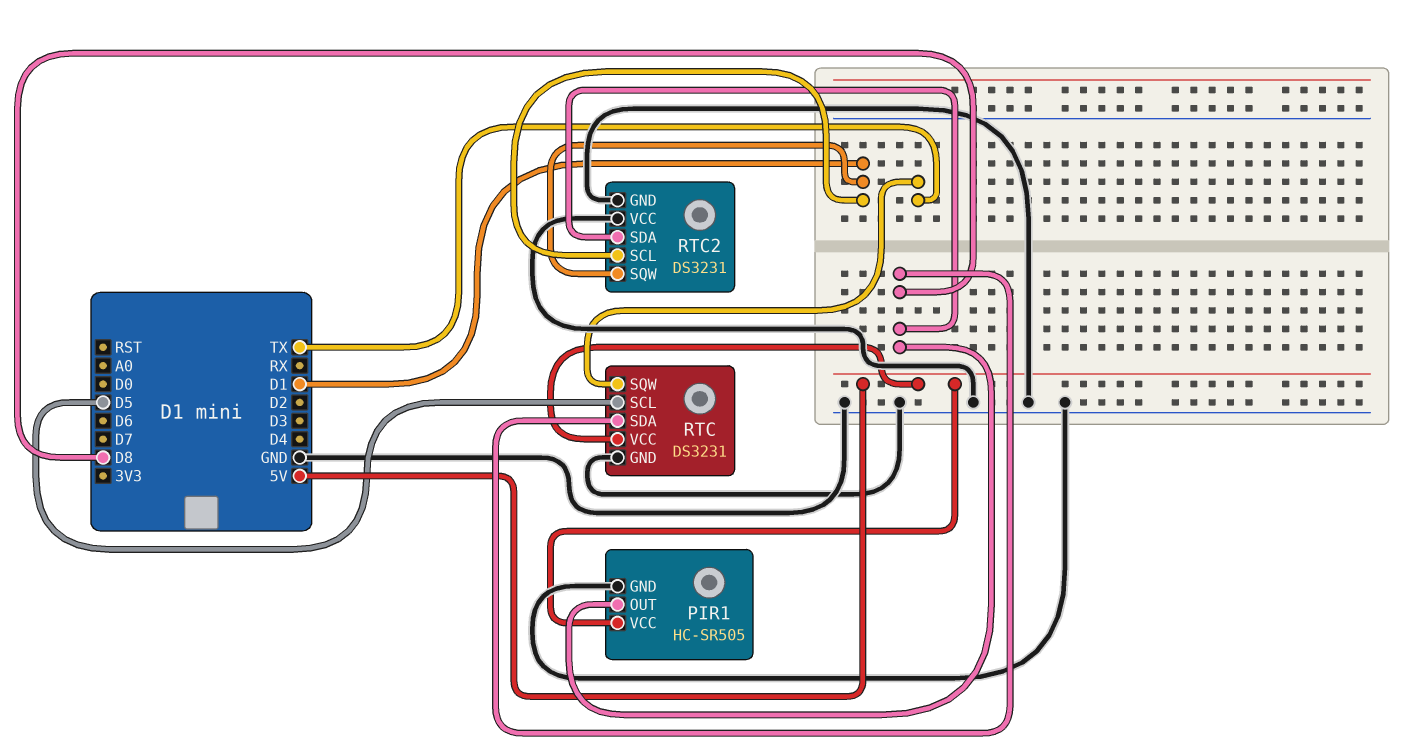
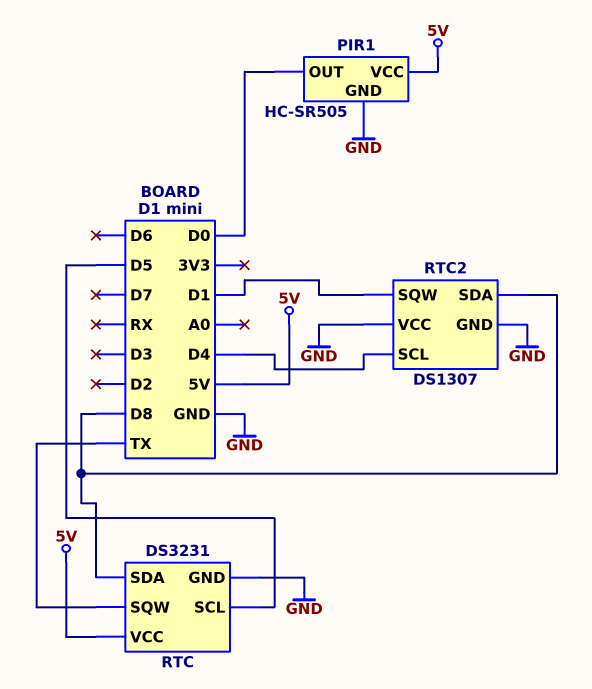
PIR1 pin OUT: D8 -> D0
RTC2: DS3231 -> DS1307
RTC2 pin SCL: D1 -> D4

